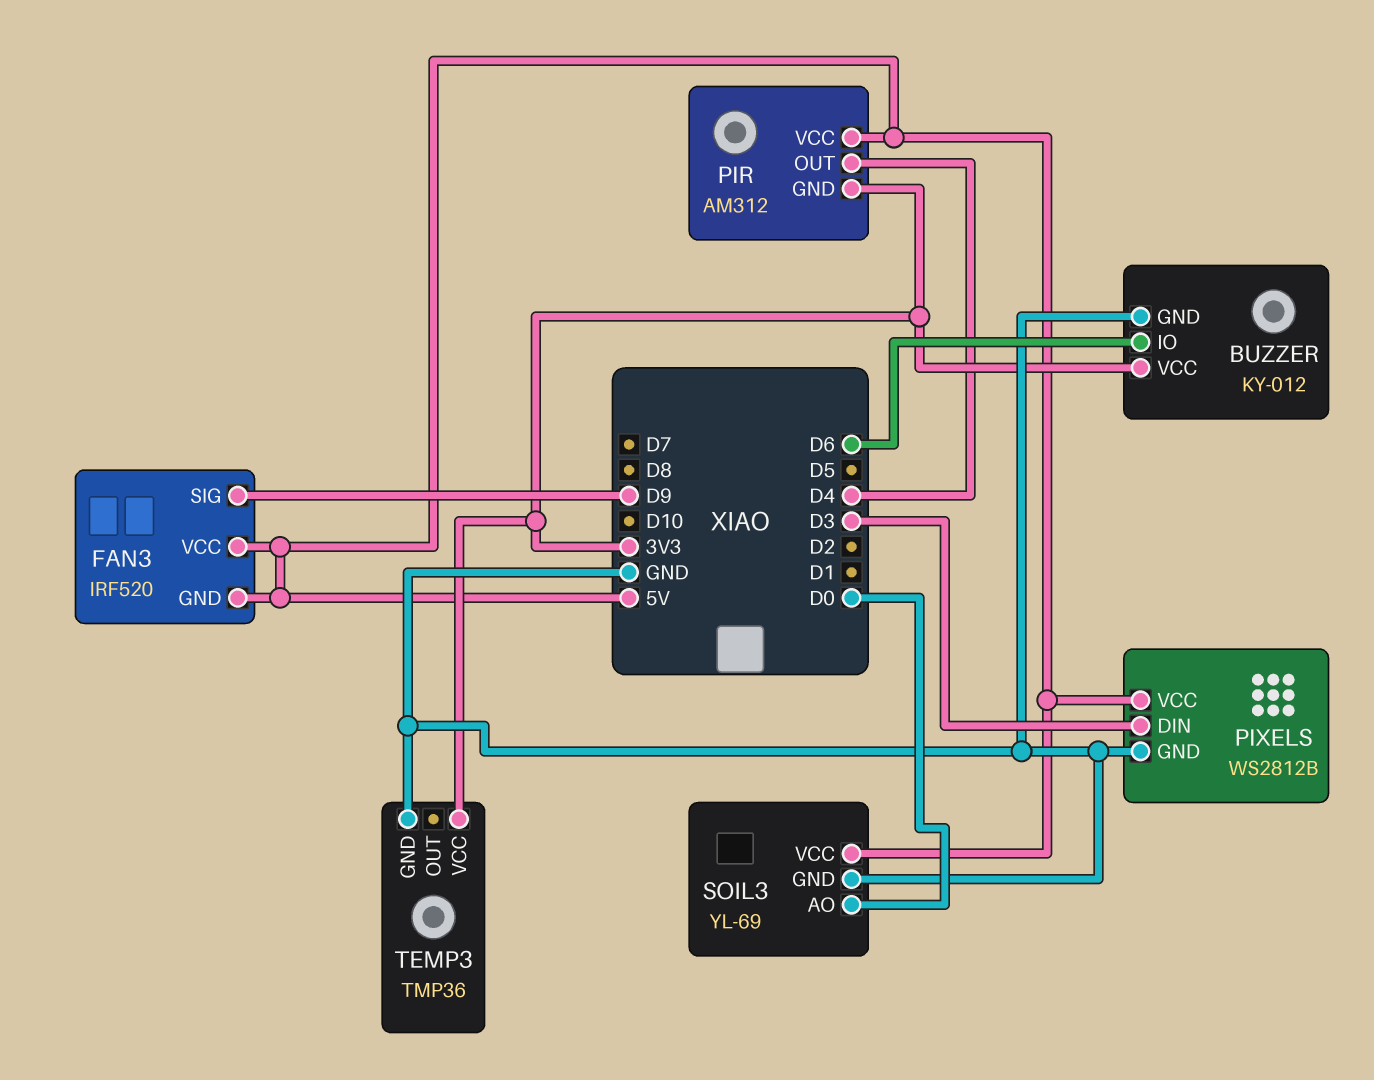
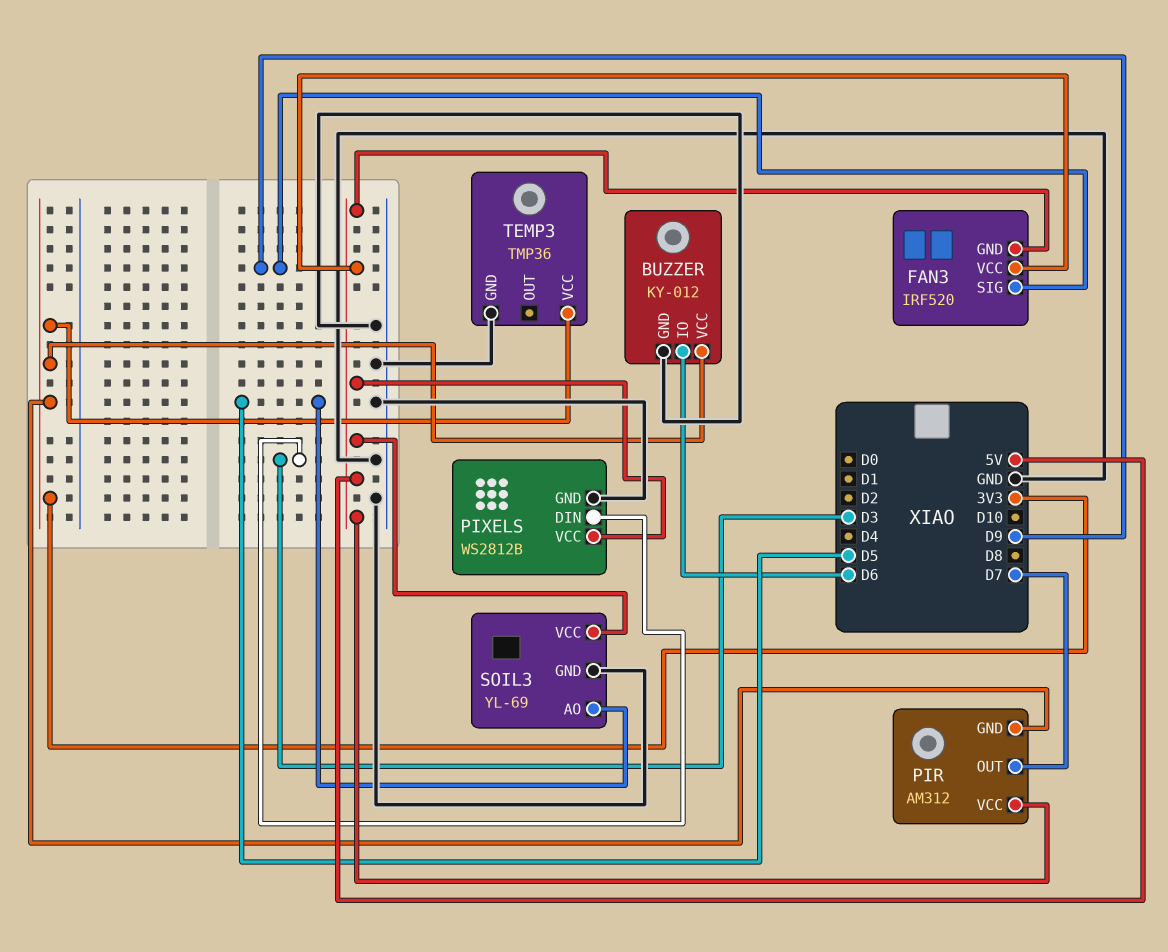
PIR pin OUT: D4 -> D7
SOIL3 pin AO: D0 -> D5

